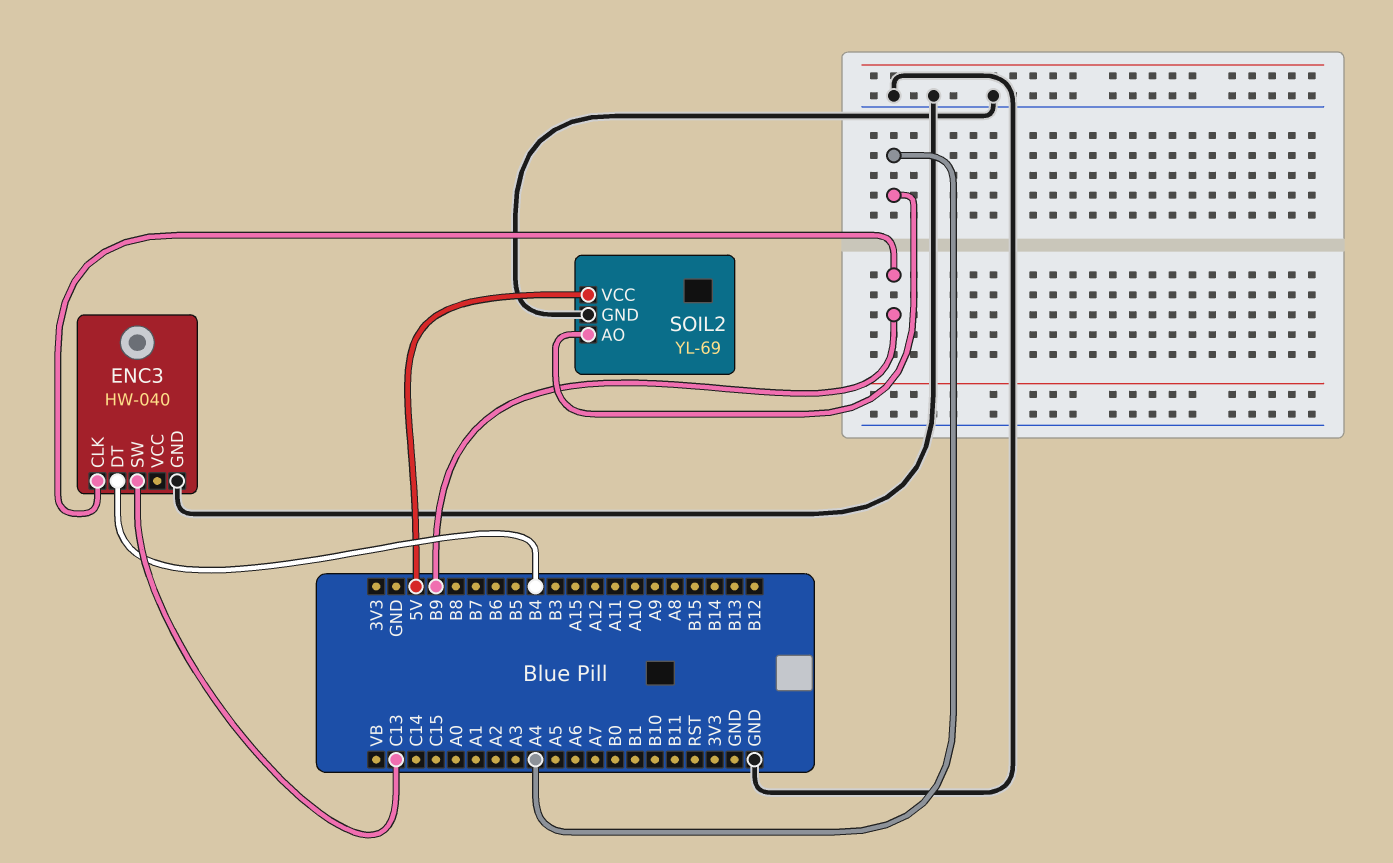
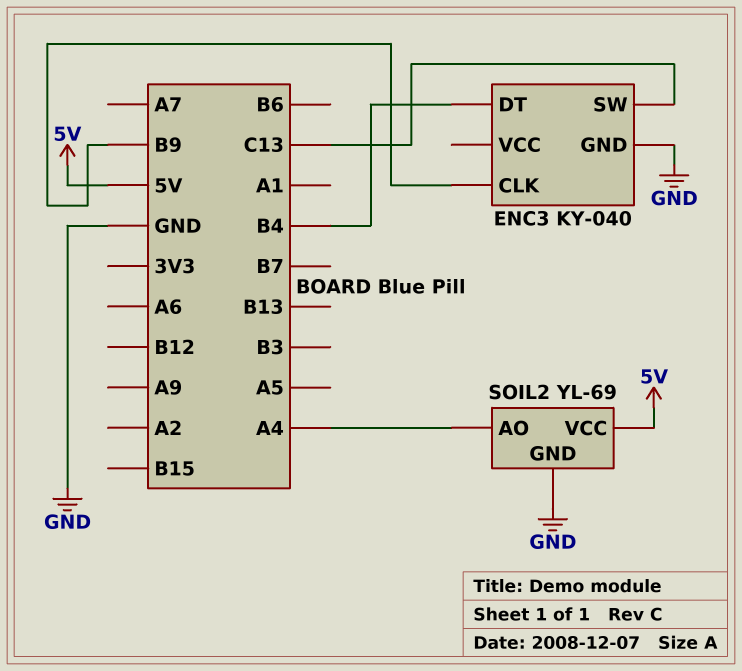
ENC3: HW-040 -> KY-040

